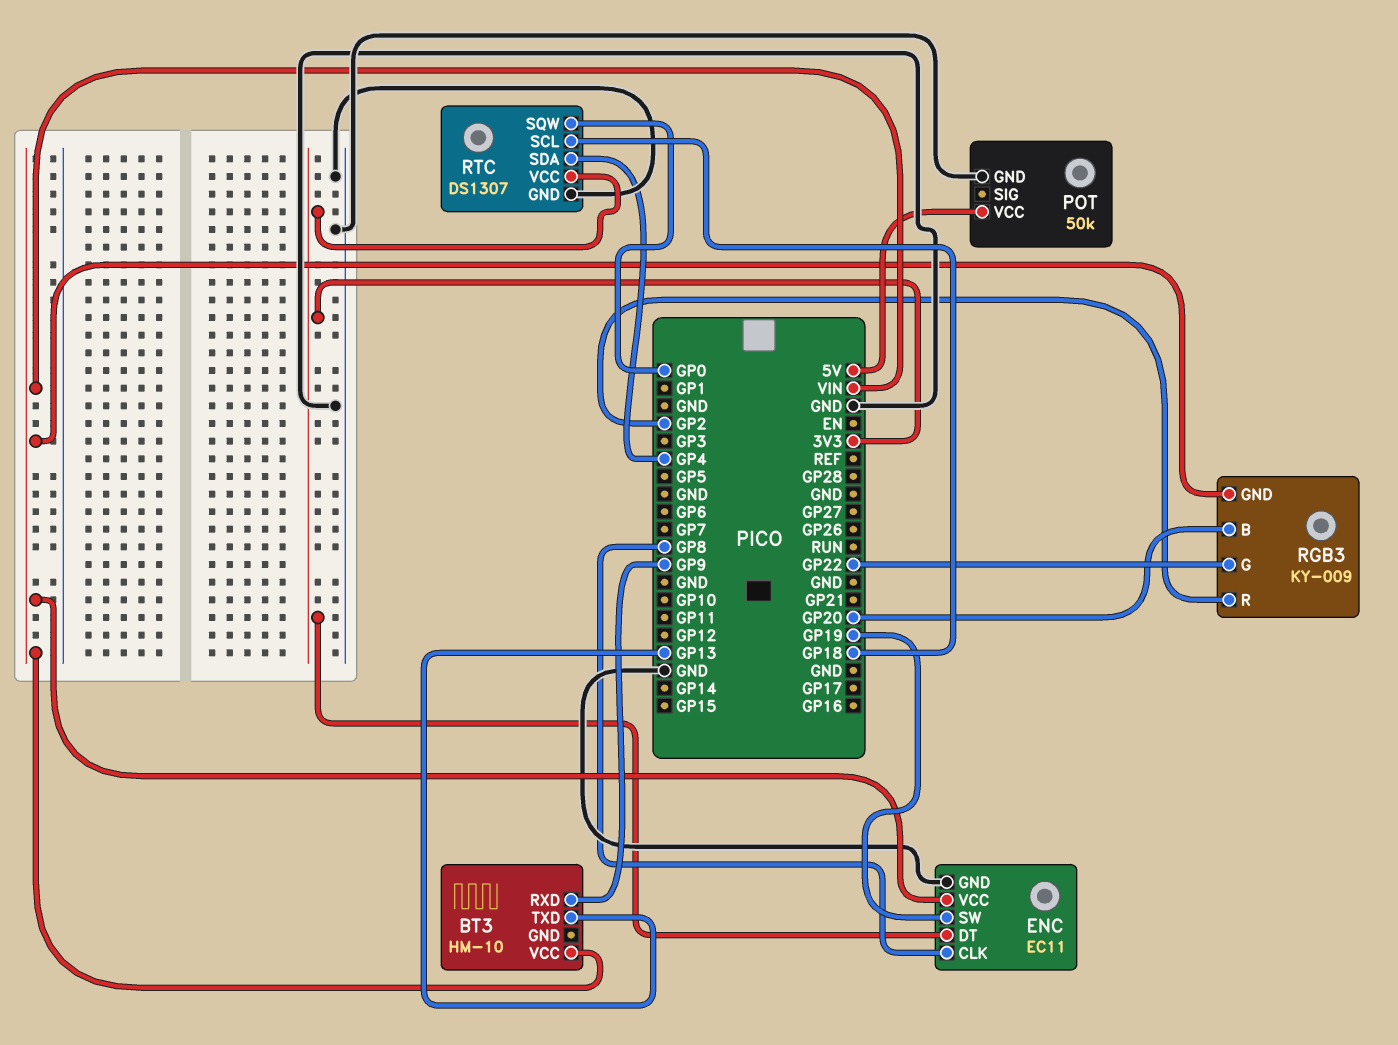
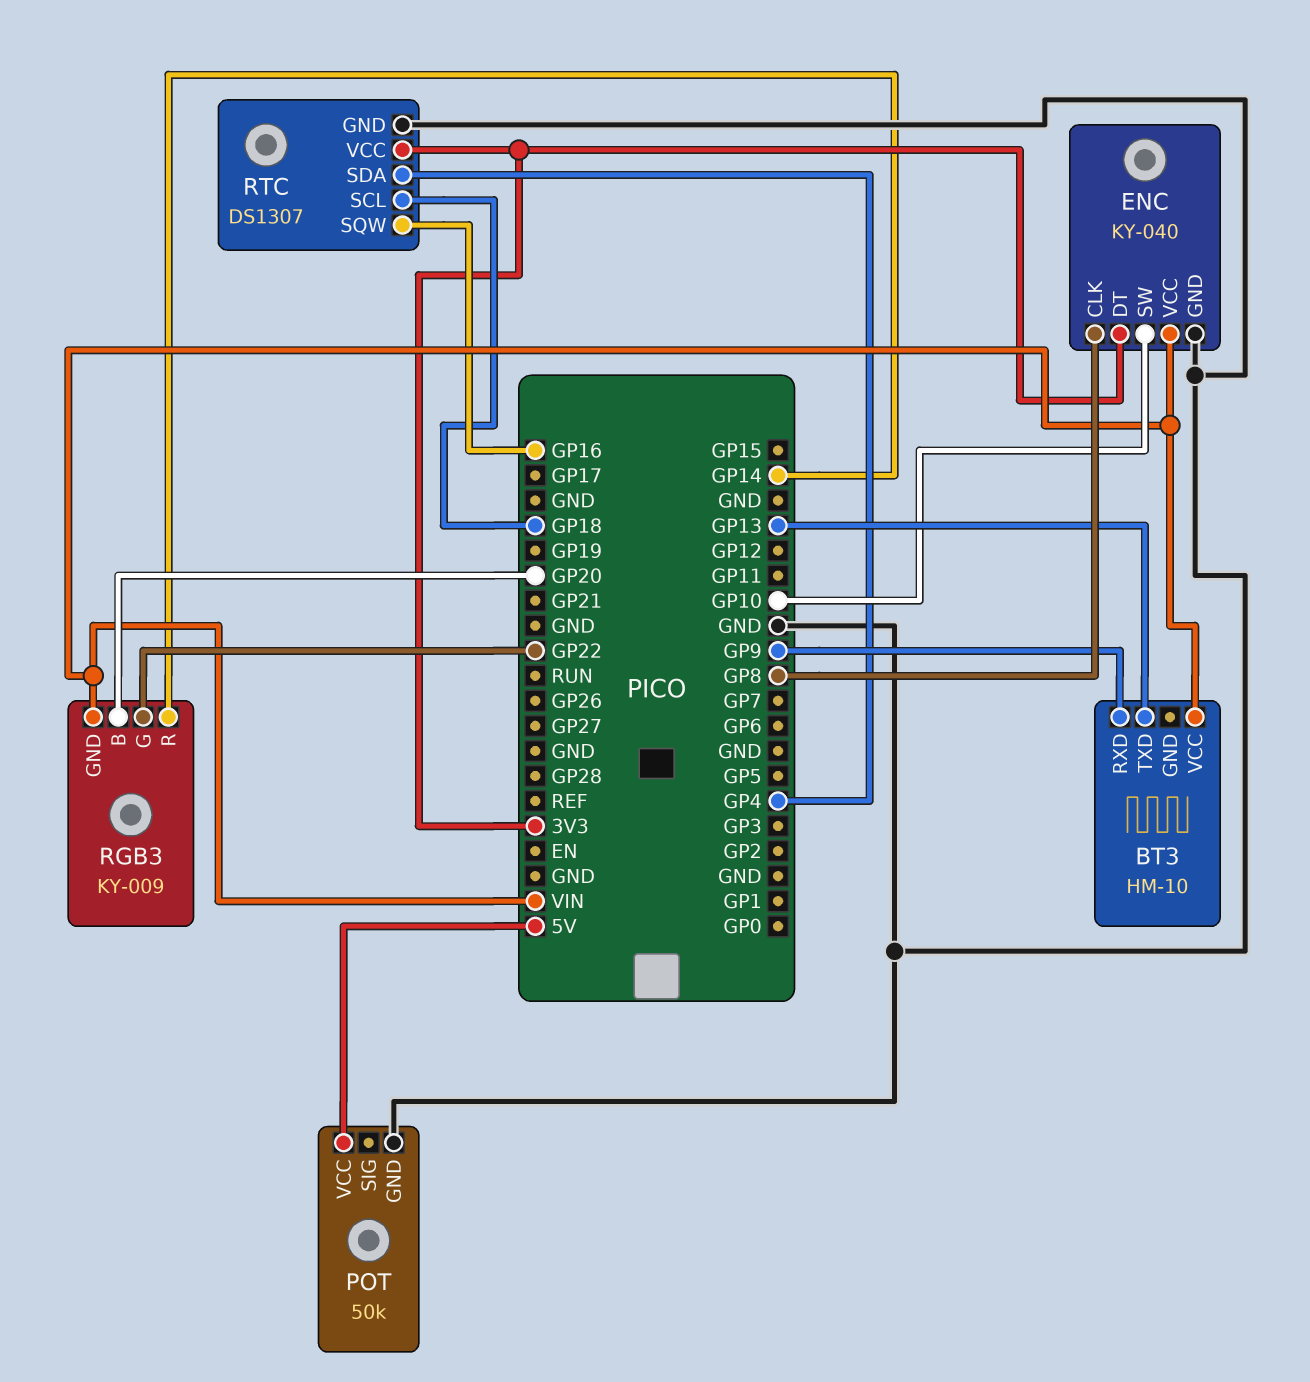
ENC: EC11 -> KY-040
ENC pin SW: GP19 -> GP10
RGB3 pin R: GP2 -> GP14
RTC pin SQW: GP0 -> GP16

